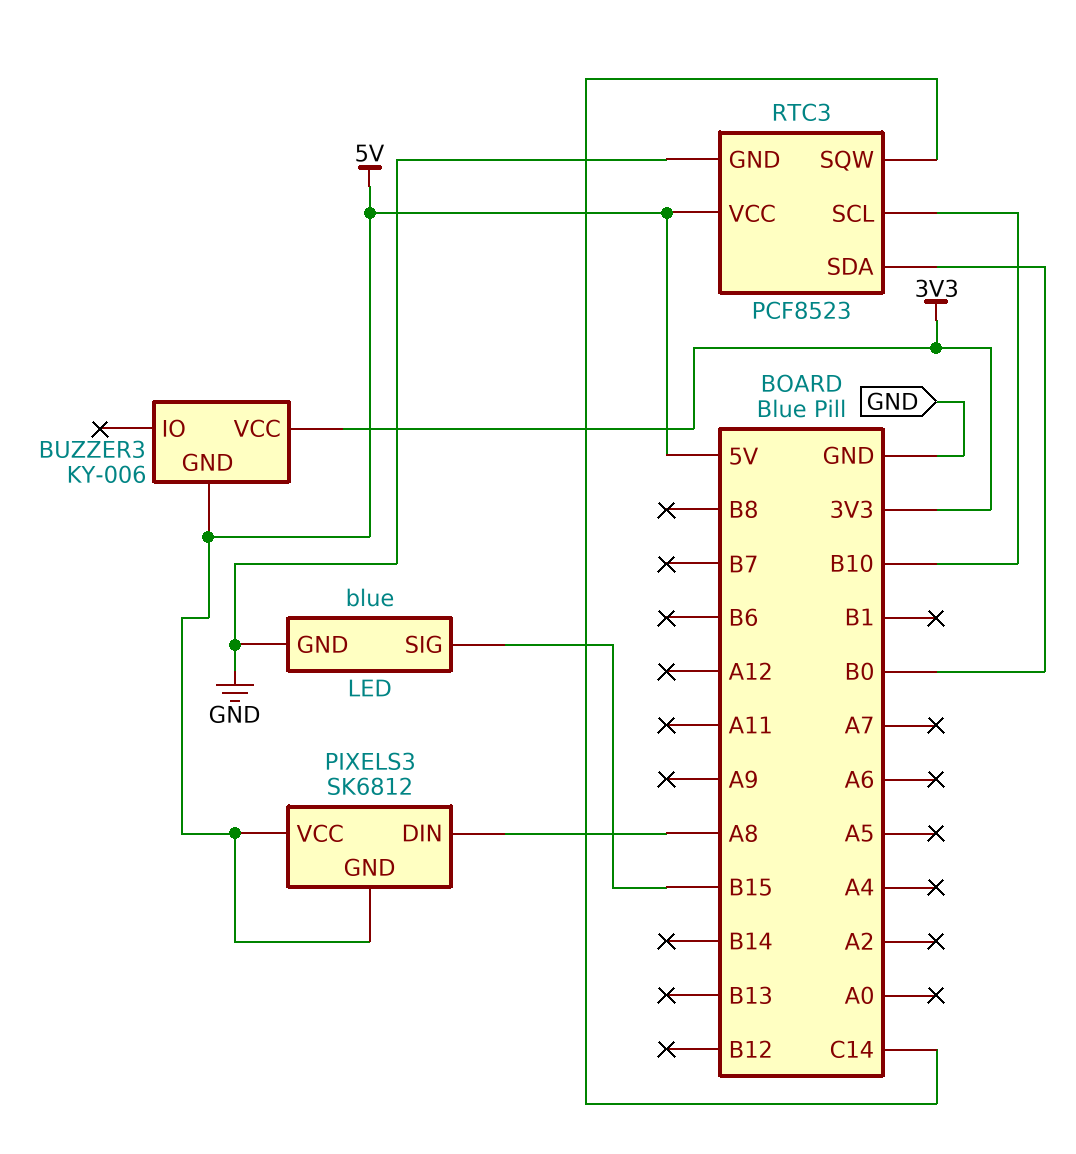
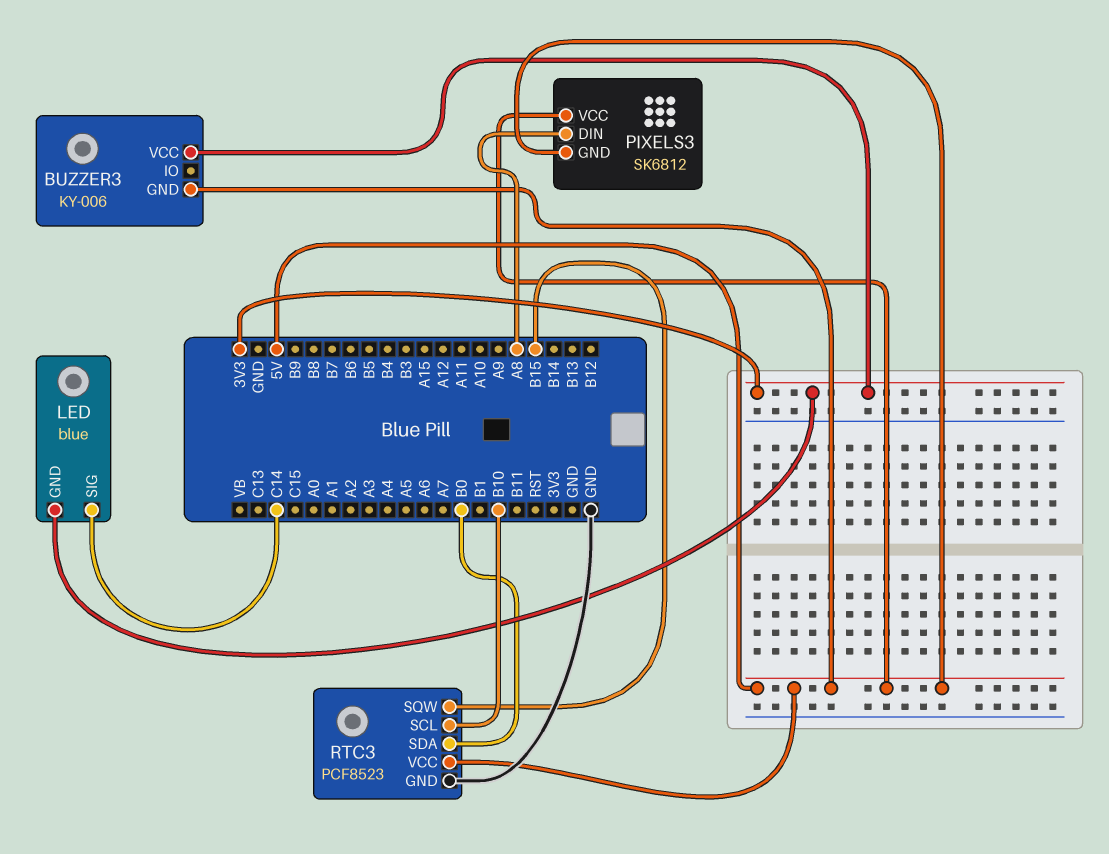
LED pin GND: GND -> 3V3
LED pin SIG: B15 -> C14
RTC3 pin SQW: C14 -> B15

